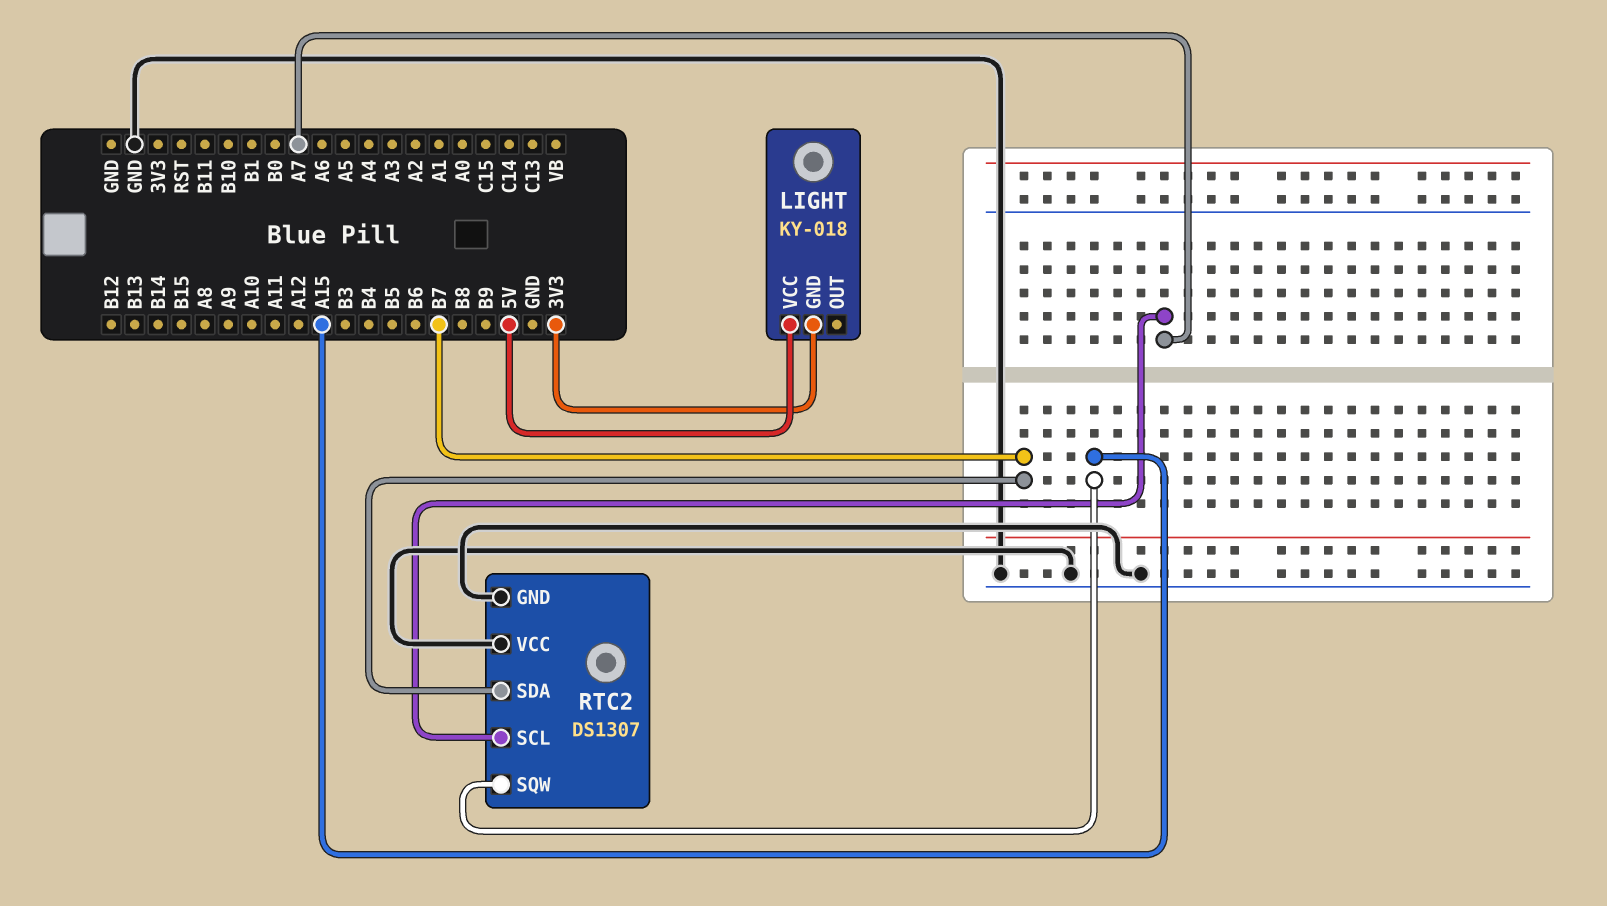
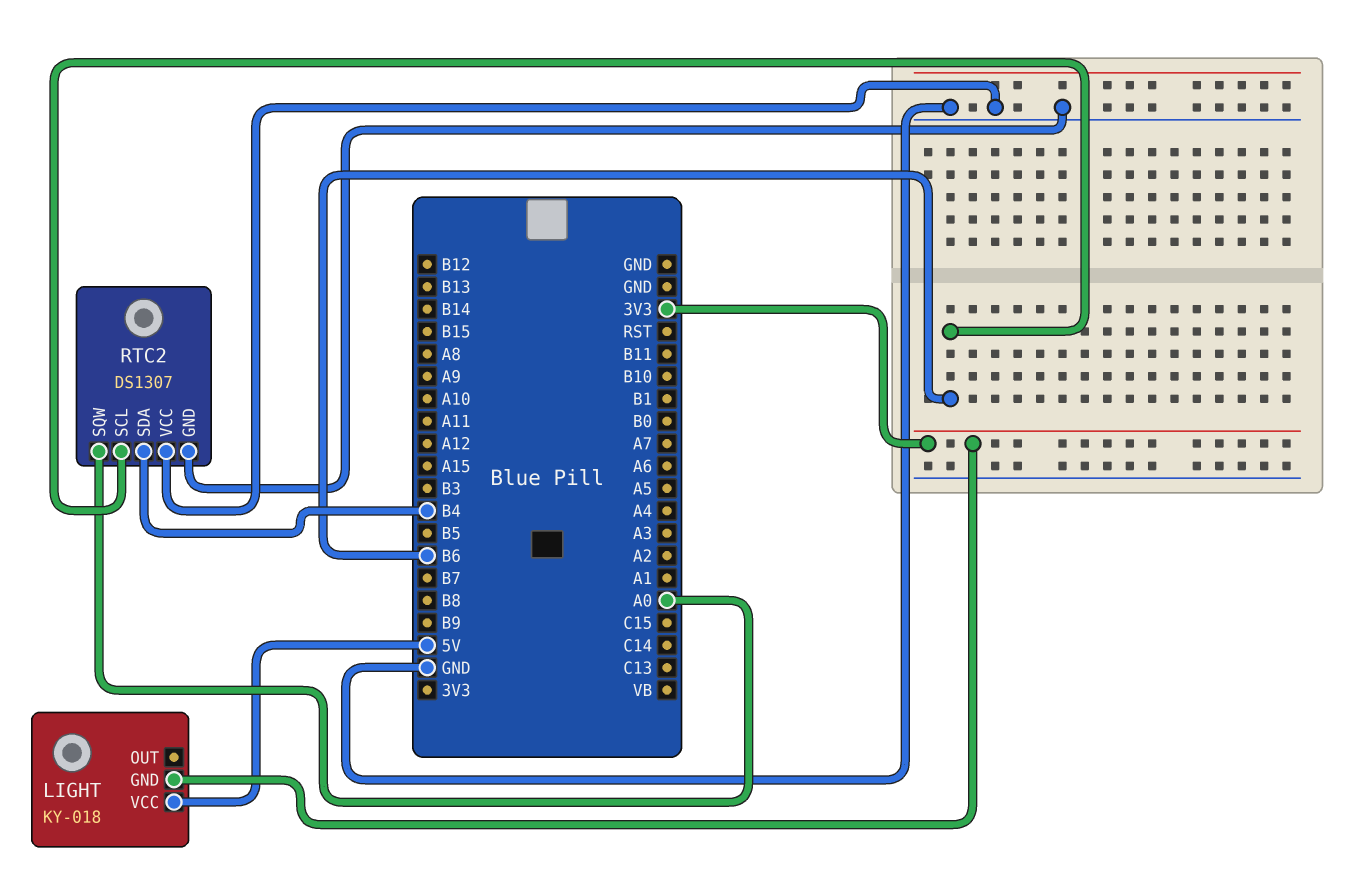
RTC2 pin SCL: A7 -> B6
RTC2 pin SDA: B7 -> B4
RTC2 pin SQW: A15 -> A0

